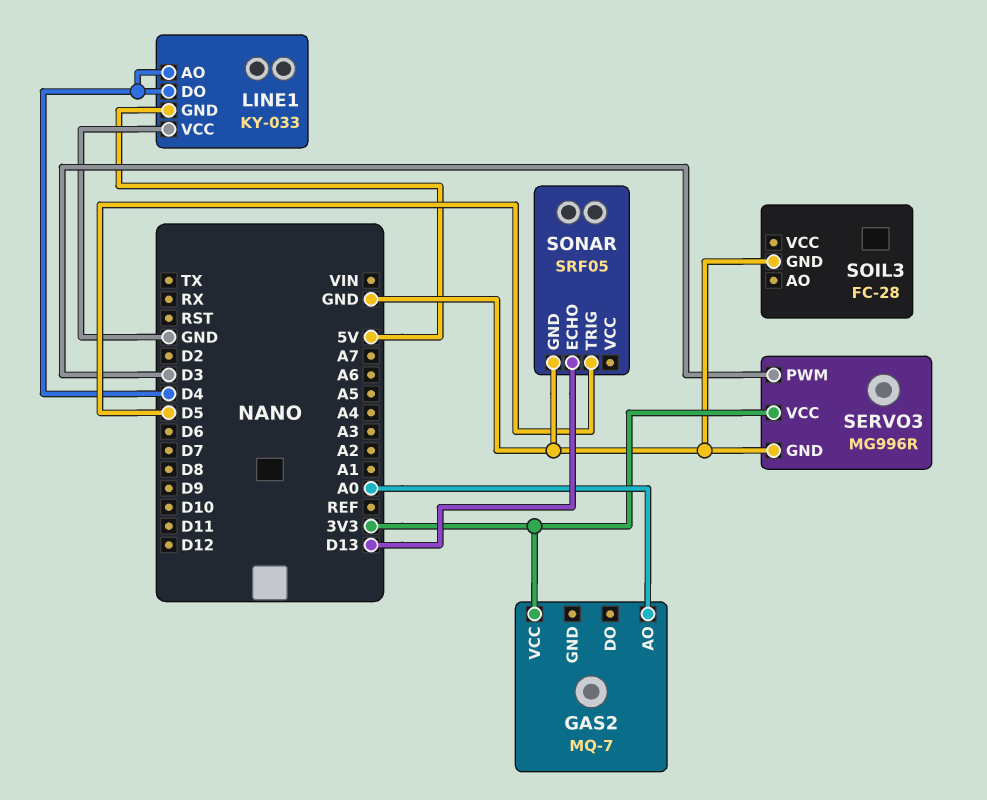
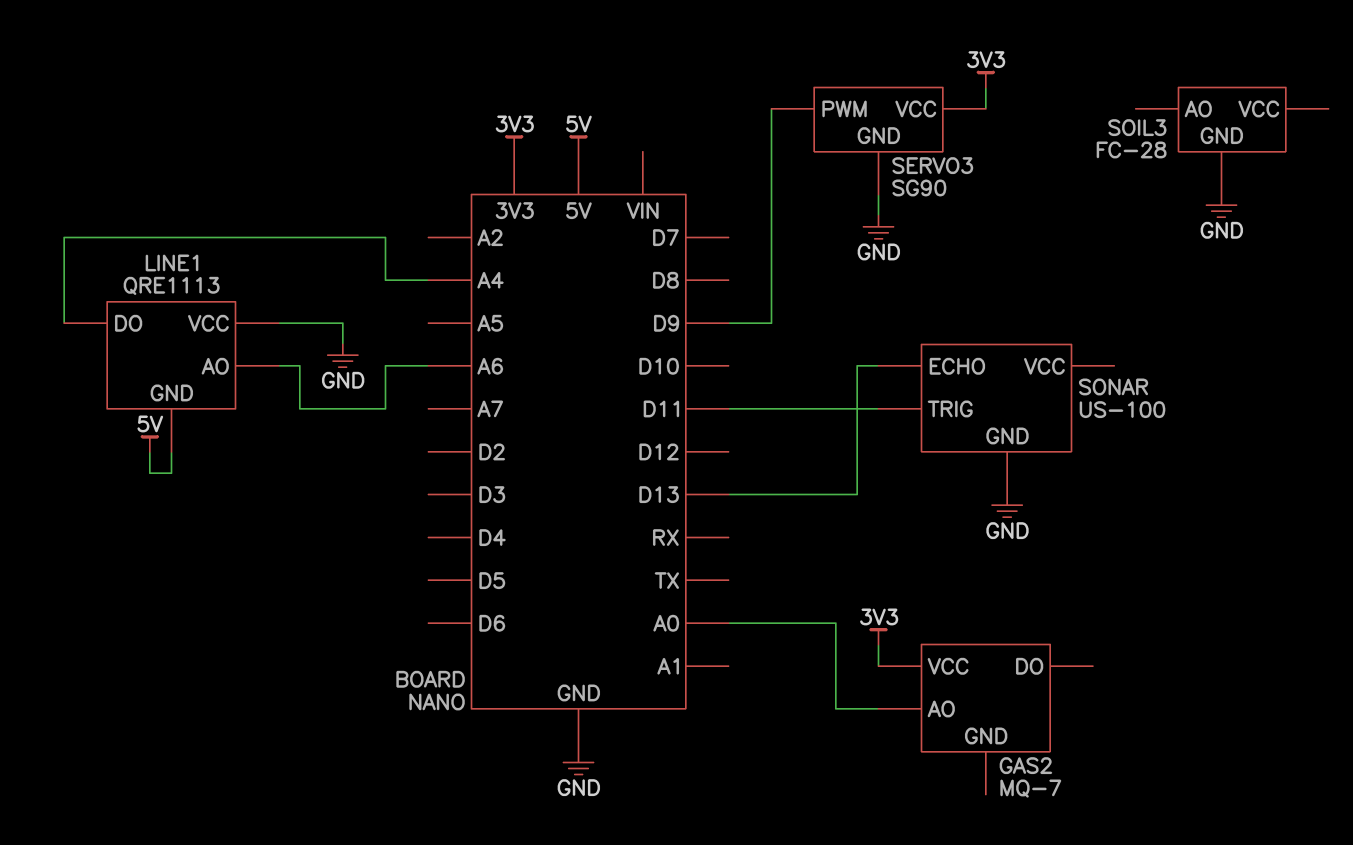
LINE1: KY-033 -> QRE1113
LINE1 pin AO: D4 -> A6
LINE1 pin DO: D4 -> A4
SERVO3: MG996R -> SG90
SERVO3 pin PWM: D3 -> D9
SONAR: SRF05 -> US-100
SONAR pin TRIG: D5 -> D11

